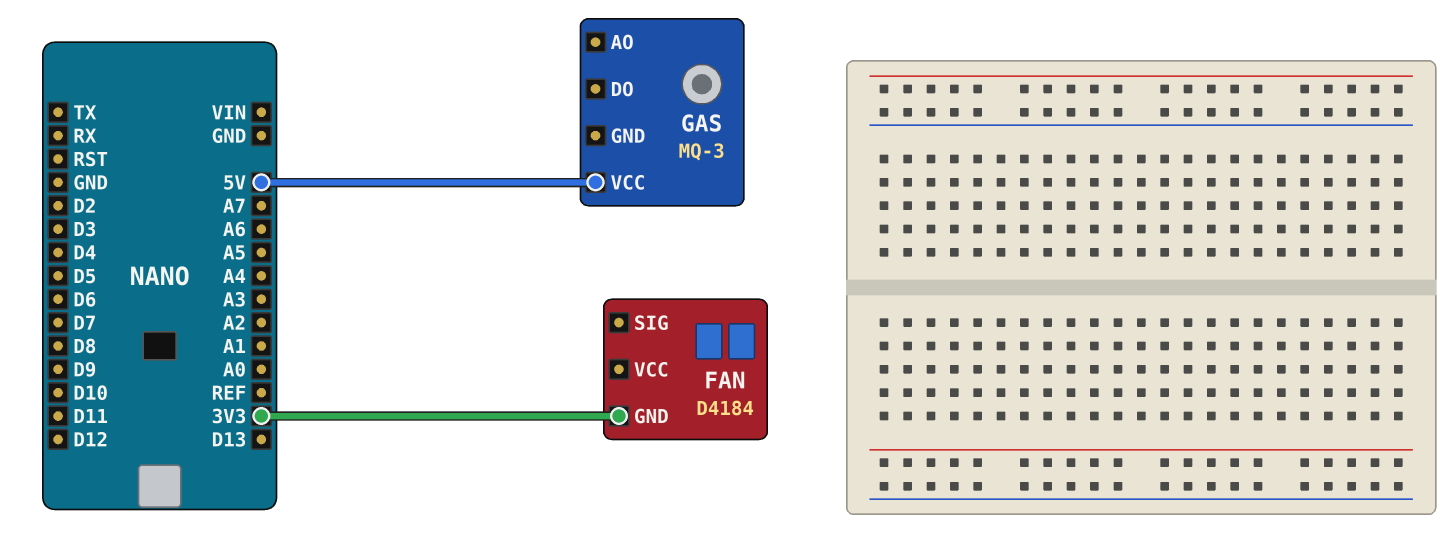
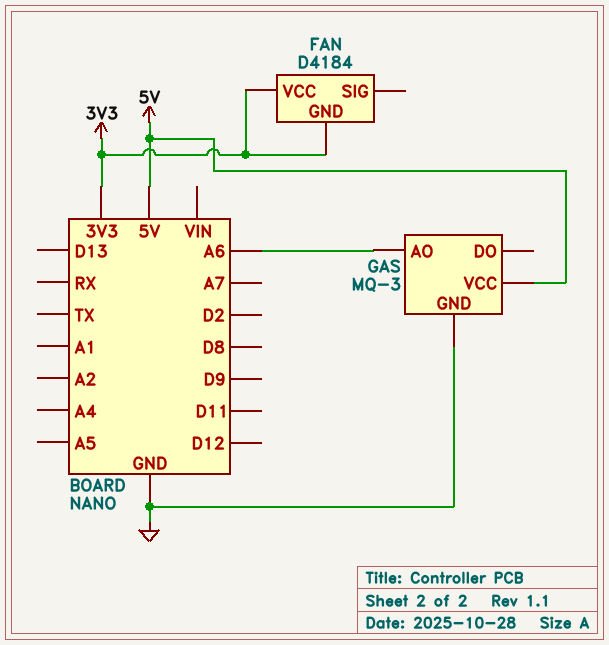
FAN pin VCC: none -> 3V3
GAS pin AO: none -> A6
GAS pin GND: none -> GND

